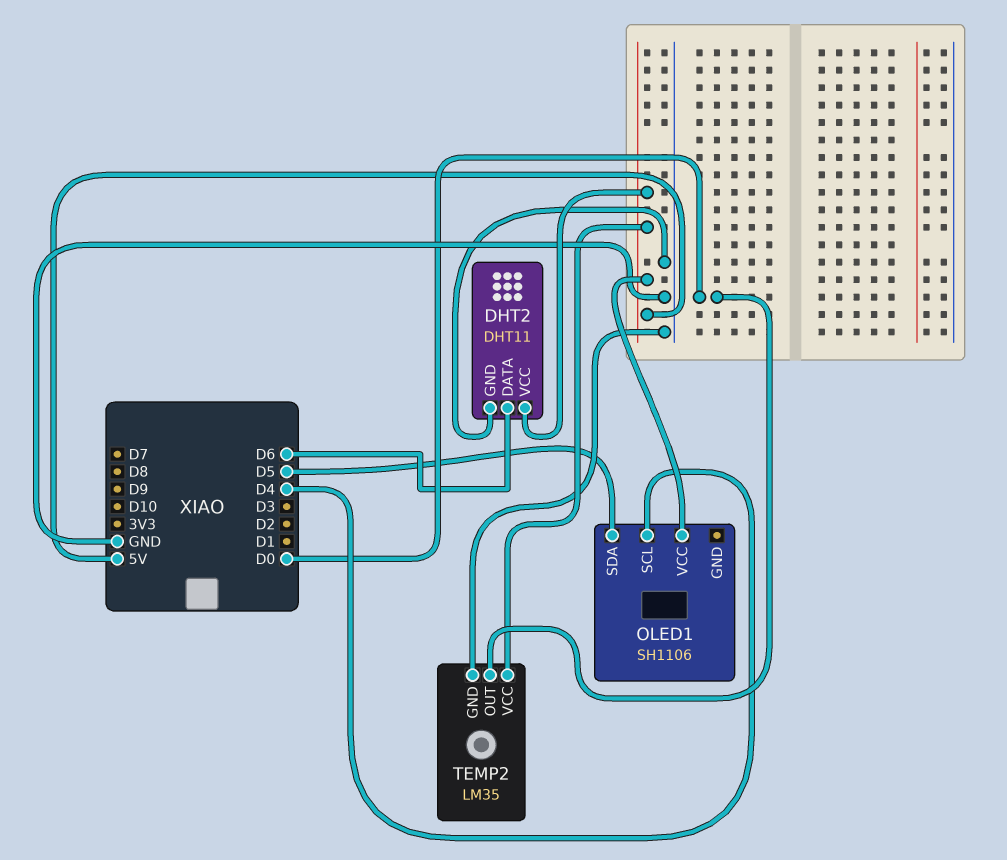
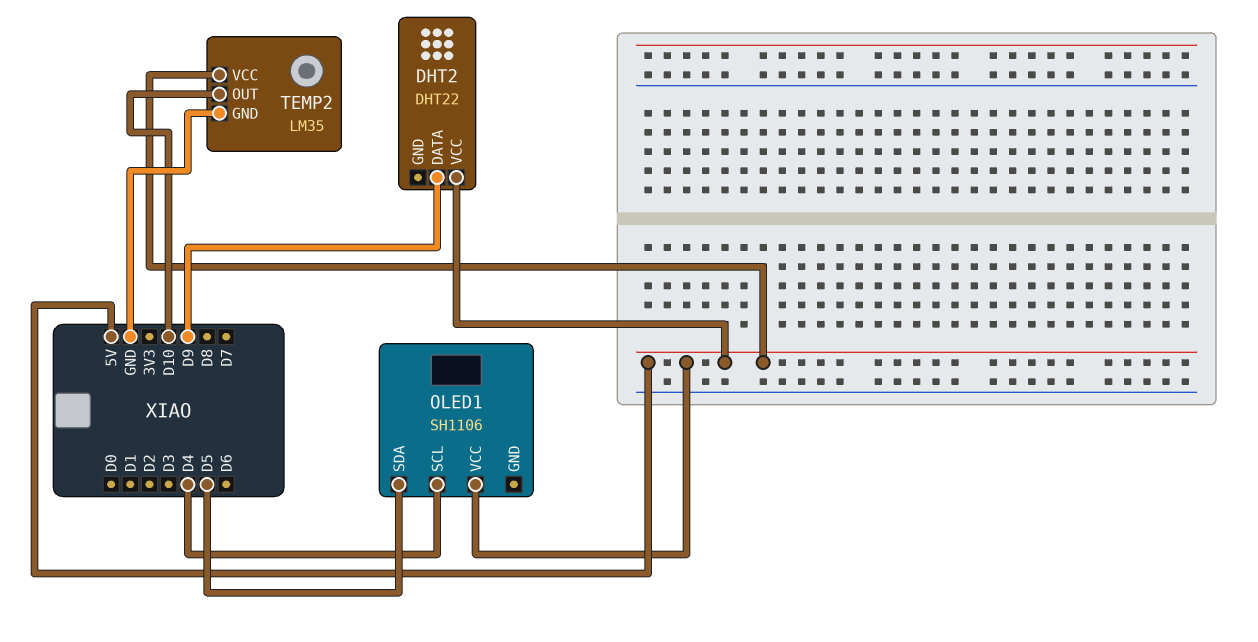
DHT2: DHT11 -> DHT22
DHT2 pin DATA: D6 -> D9
DHT2 pin GND: GND -> none
TEMP2 pin OUT: D0 -> D10

